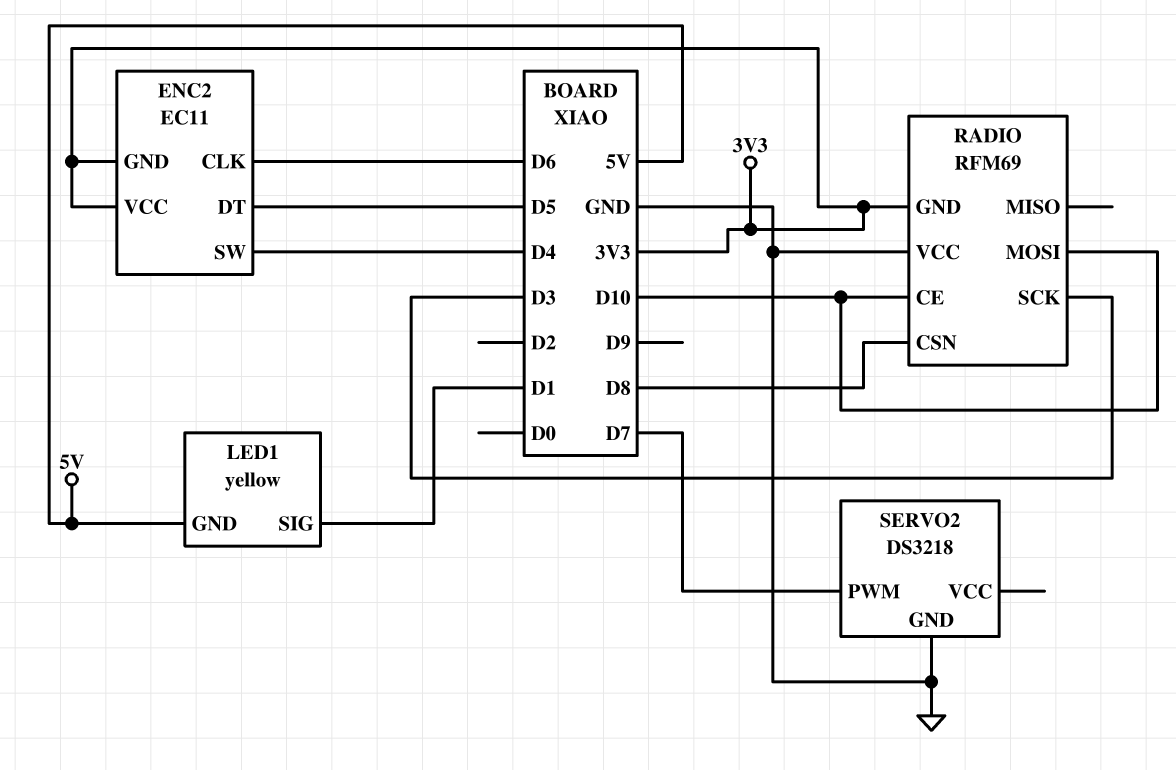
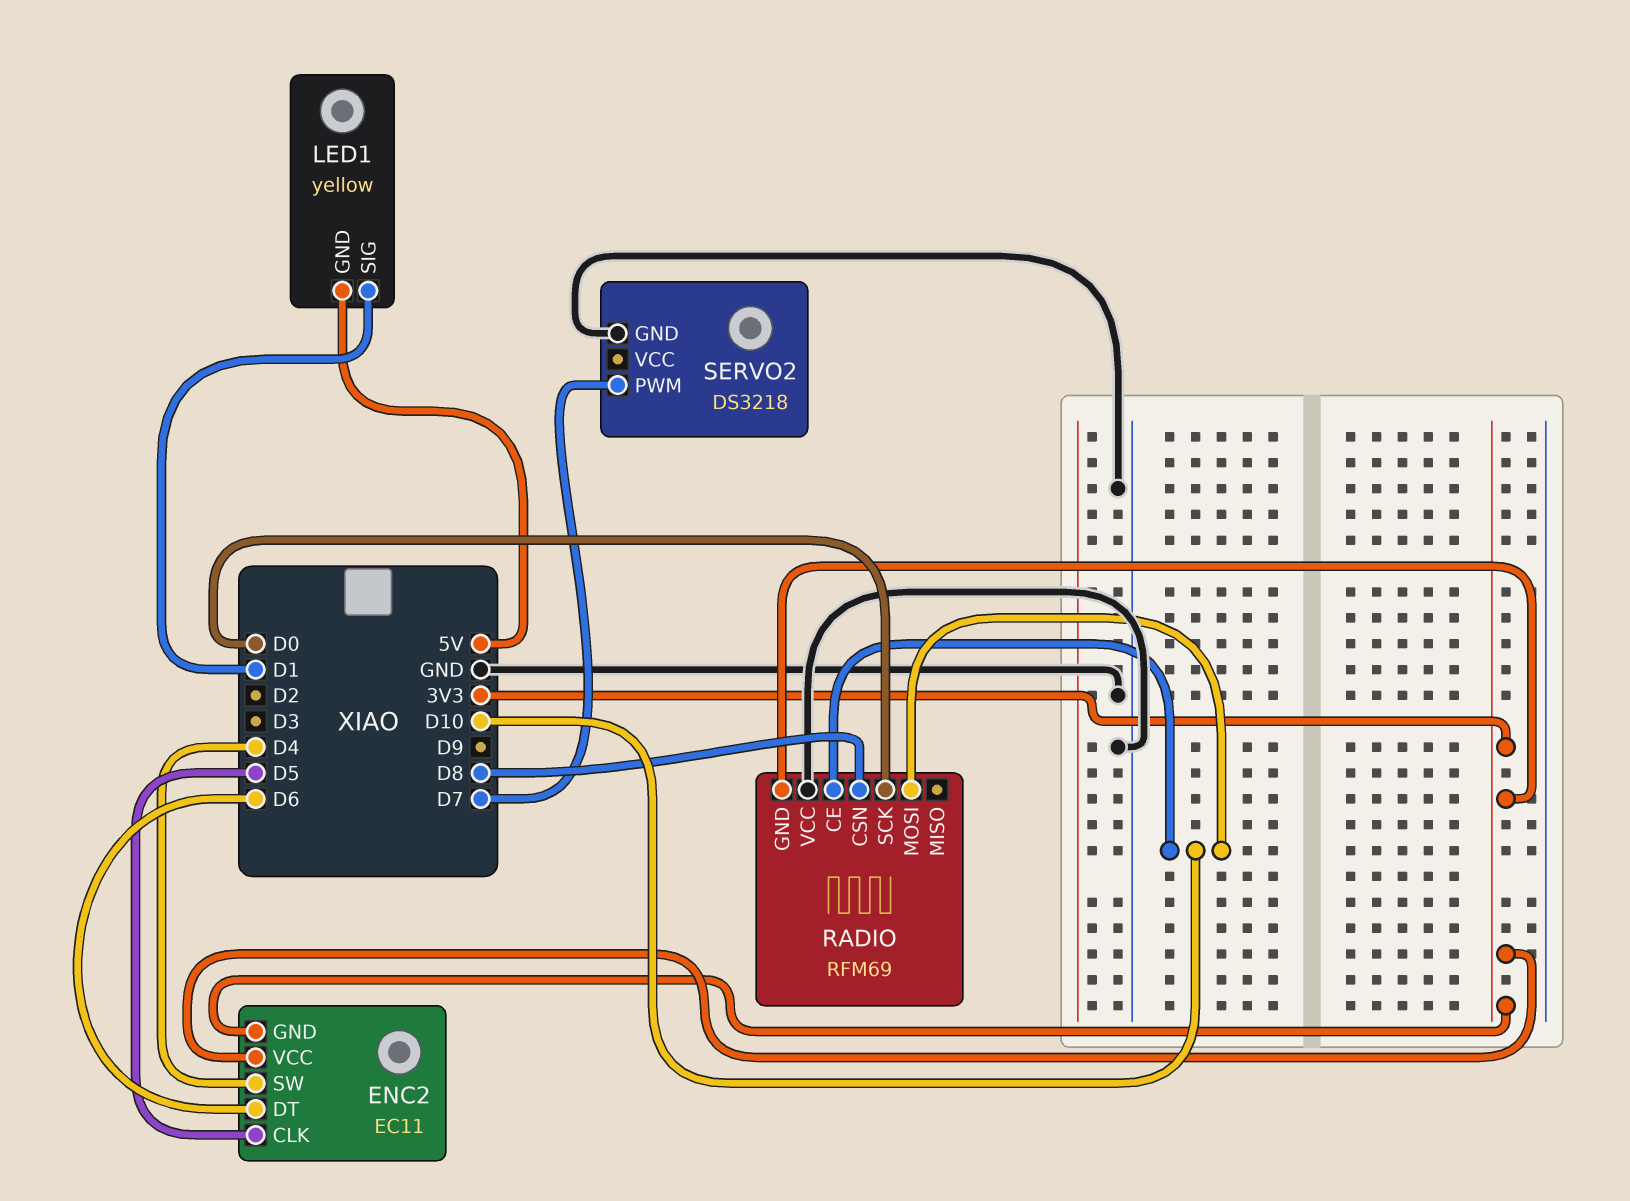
ENC2 pin CLK: D6 -> D5
ENC2 pin DT: D5 -> D6
RADIO pin SCK: D3 -> D0

